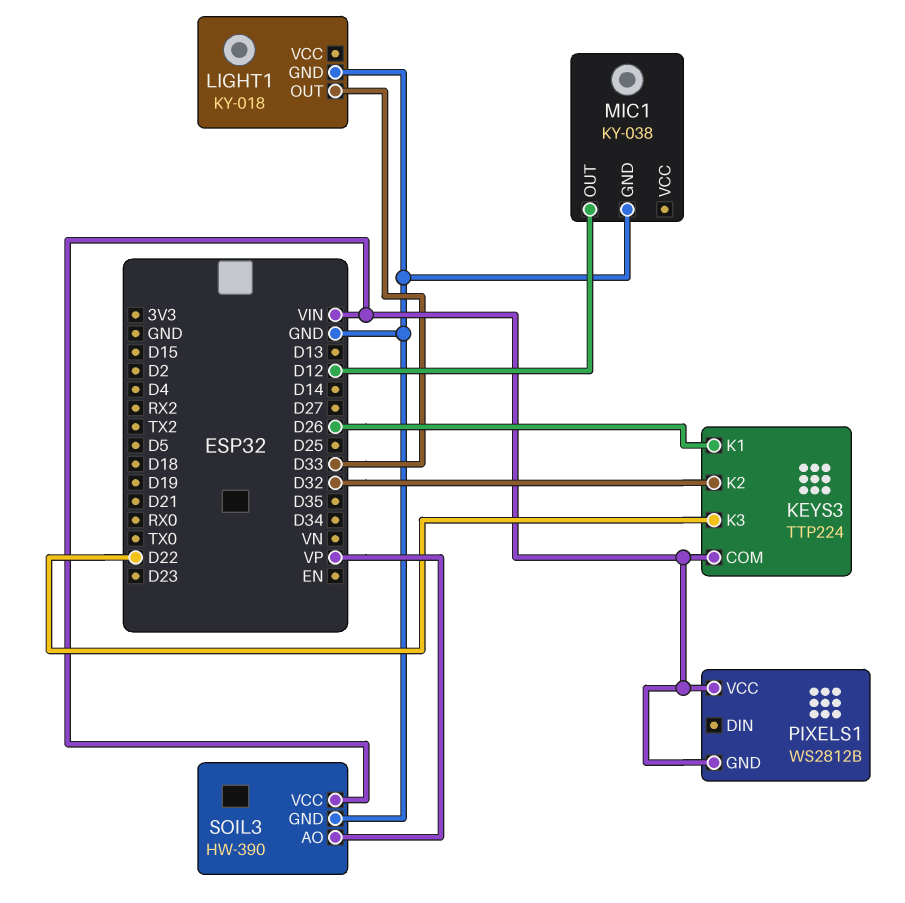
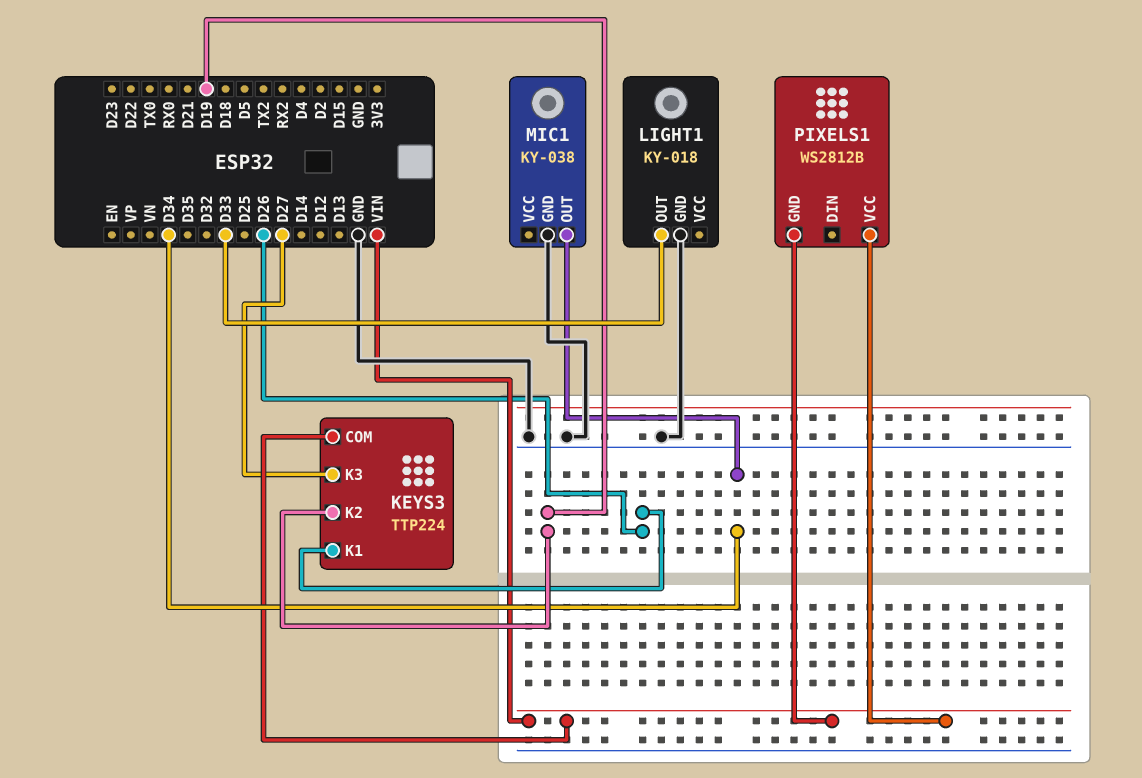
KEYS3 pin K2: D32 -> D19
KEYS3 pin K3: D22 -> D27
MIC1 pin OUT: D12 -> D34
SOIL3: HW-390 -> none
SOIL3 pin AO: VP -> none
SOIL3 pin GND: GND -> none
SOIL3 pin VCC: VIN -> none

